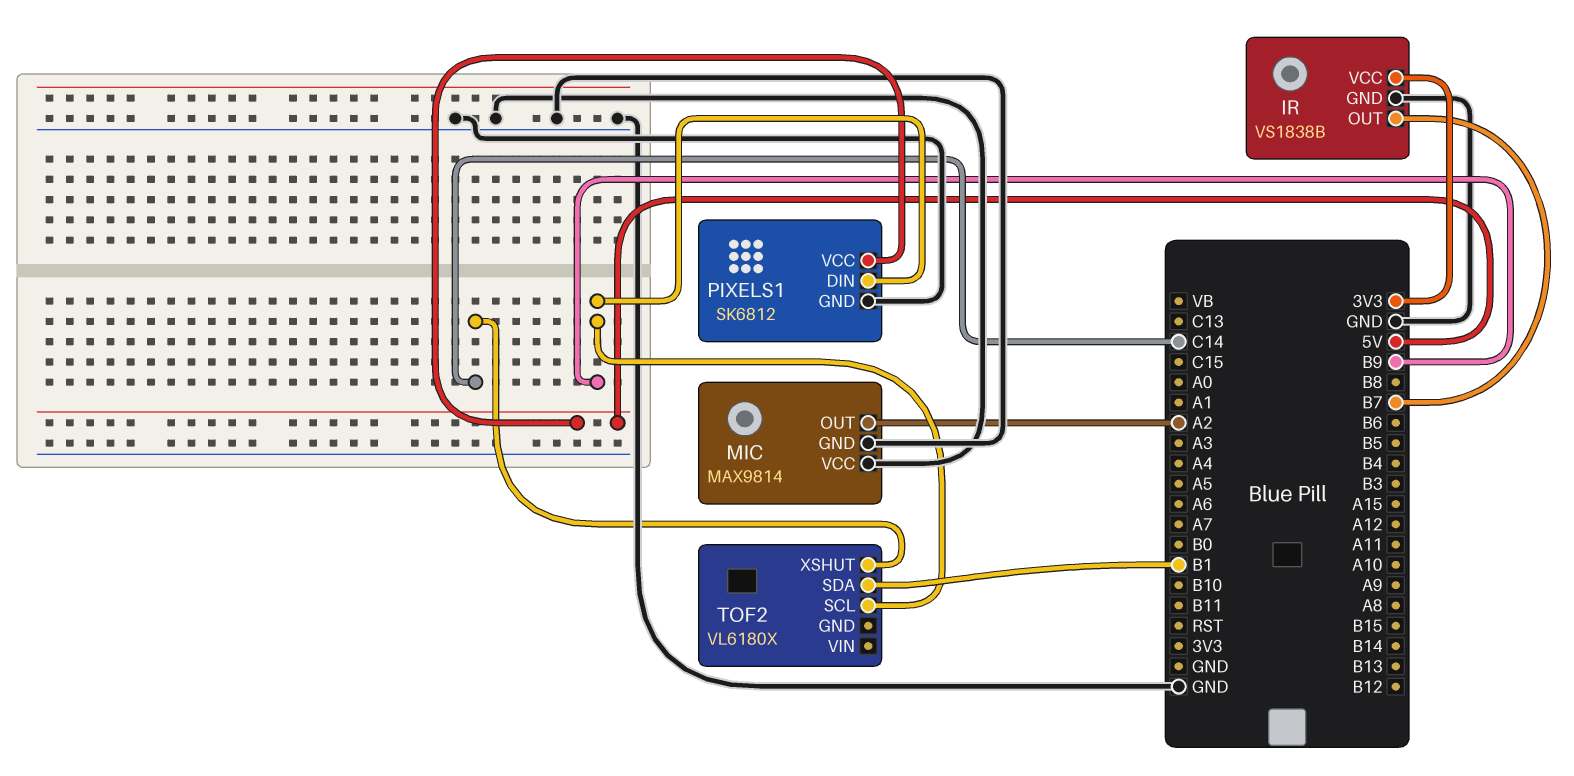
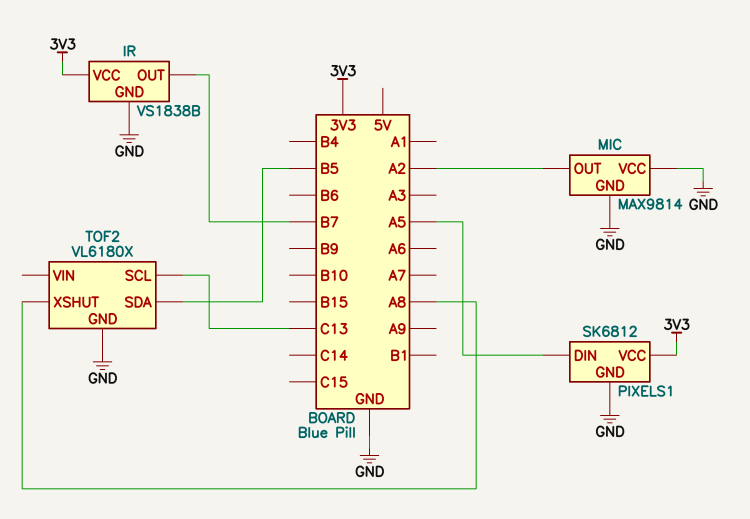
PIXELS1 pin DIN: B9 -> A5
PIXELS1 pin VCC: 5V -> 3V3
TOF2 pin GND: none -> GND
TOF2 pin SCL: B9 -> C13
TOF2 pin SDA: B1 -> B5
TOF2 pin XSHUT: C14 -> A8

